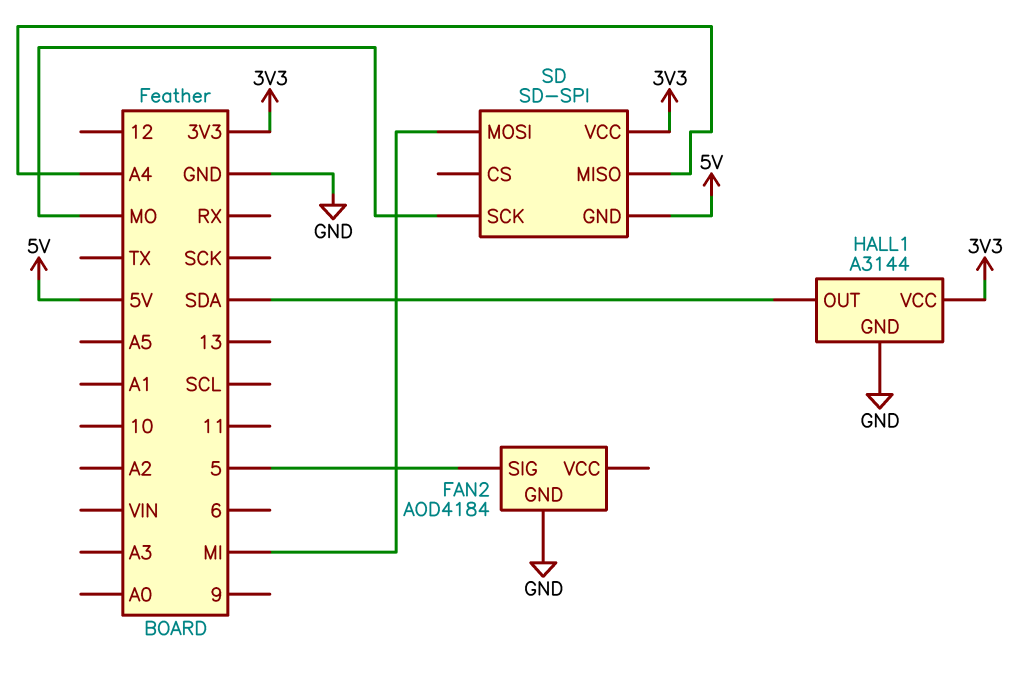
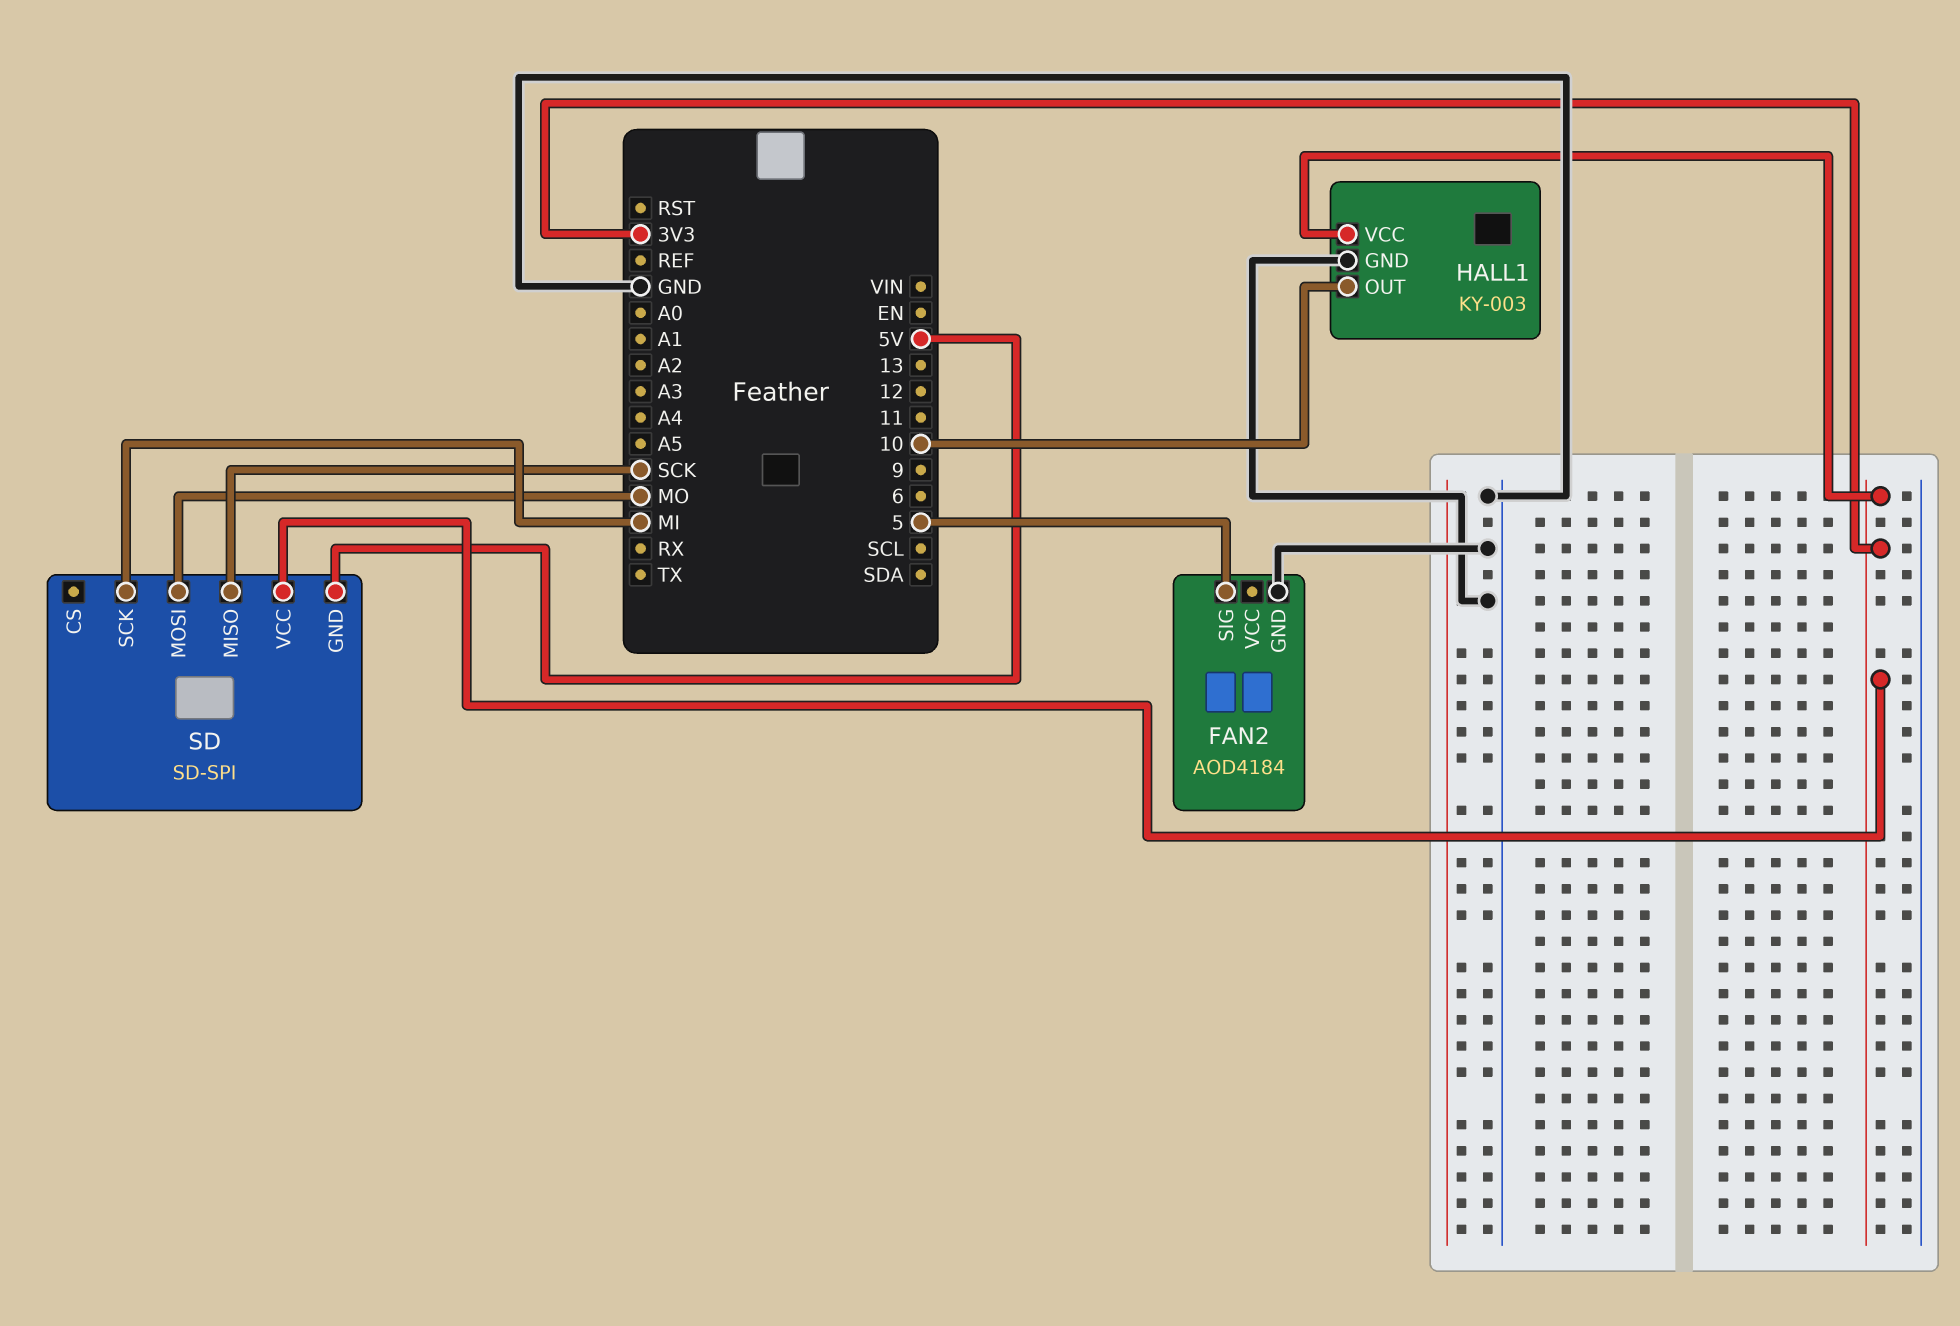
HALL1: A3144 -> KY-003
HALL1 pin OUT: SDA -> 10
SD pin MISO: A4 -> SCK
SD pin MOSI: MI -> MO
SD pin SCK: MO -> MI

